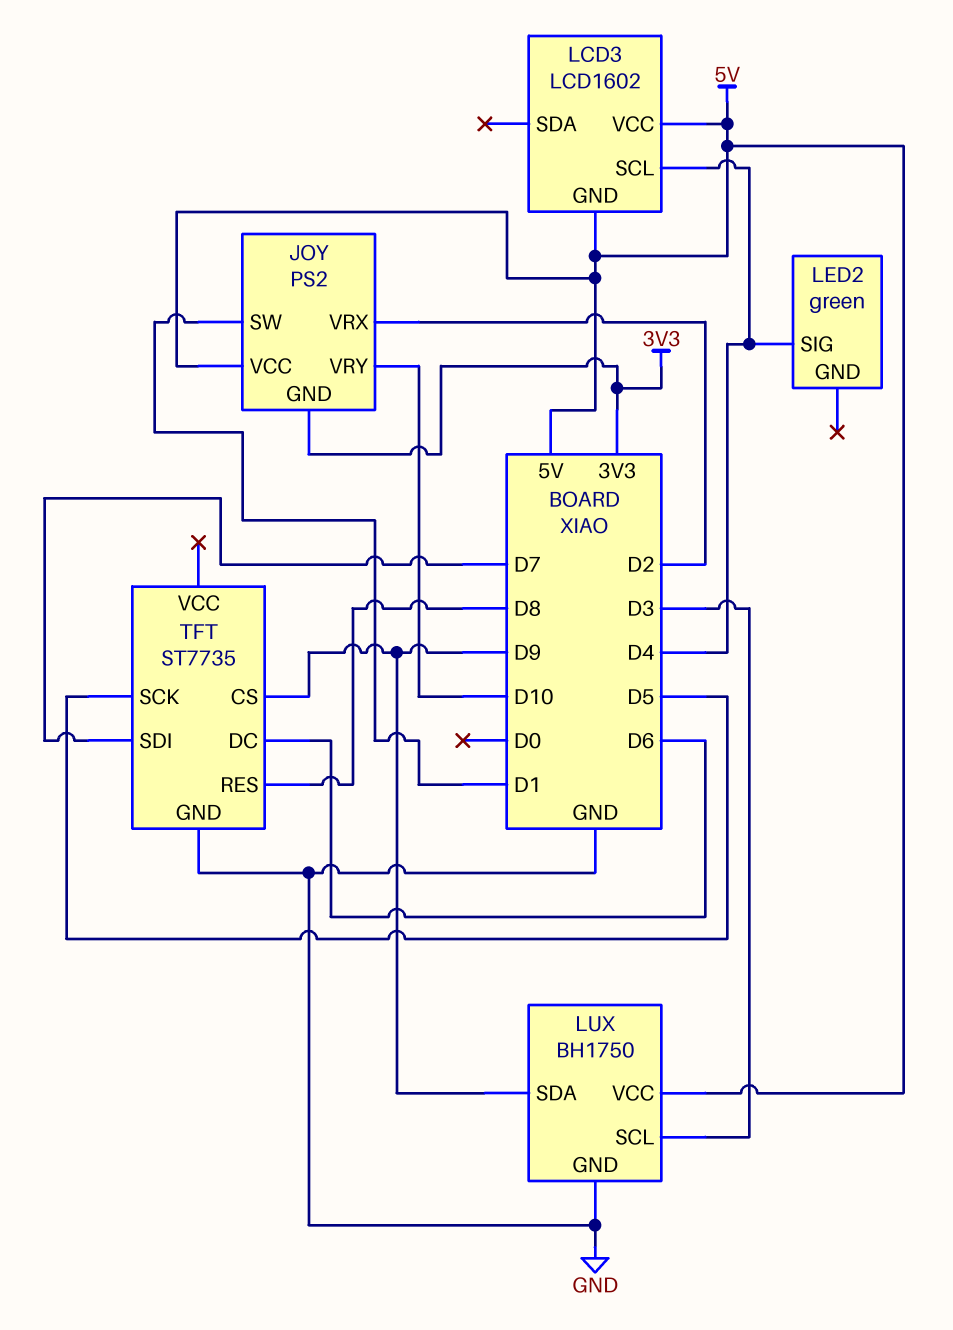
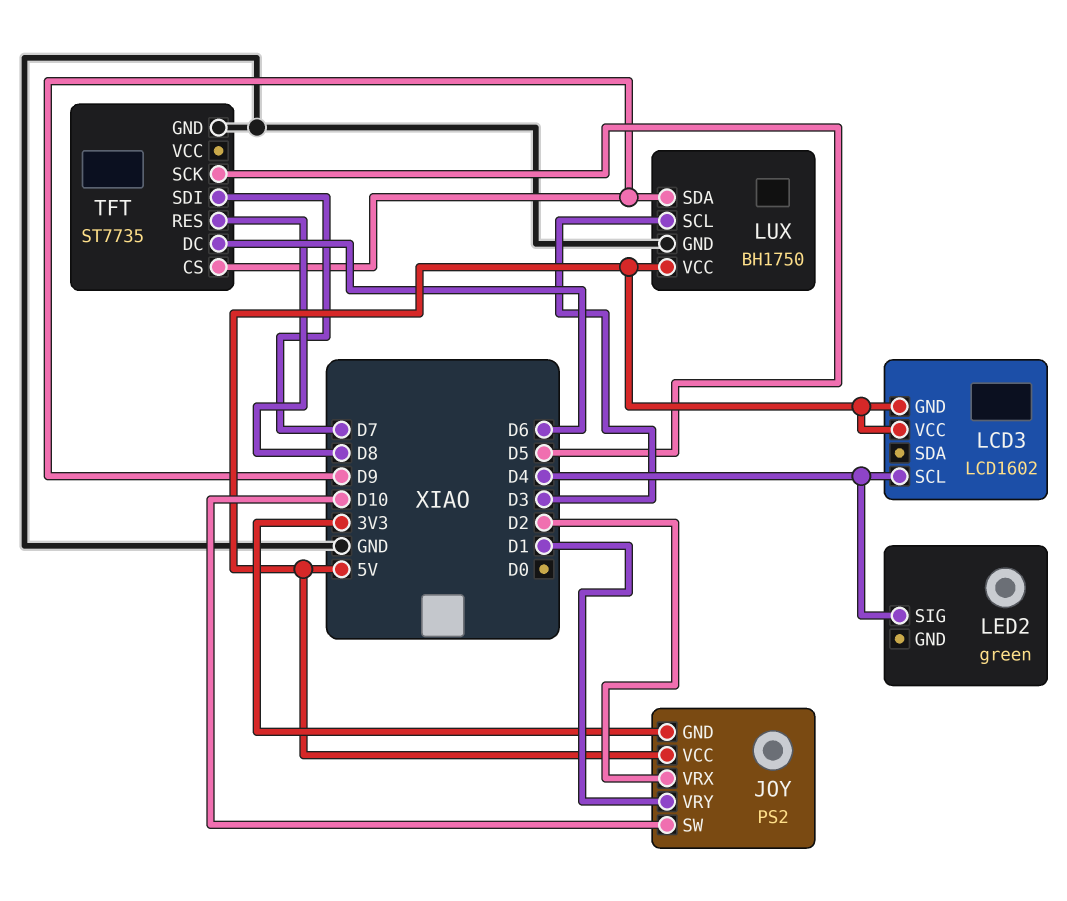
JOY pin SW: D1 -> D10
JOY pin VRY: D10 -> D1

